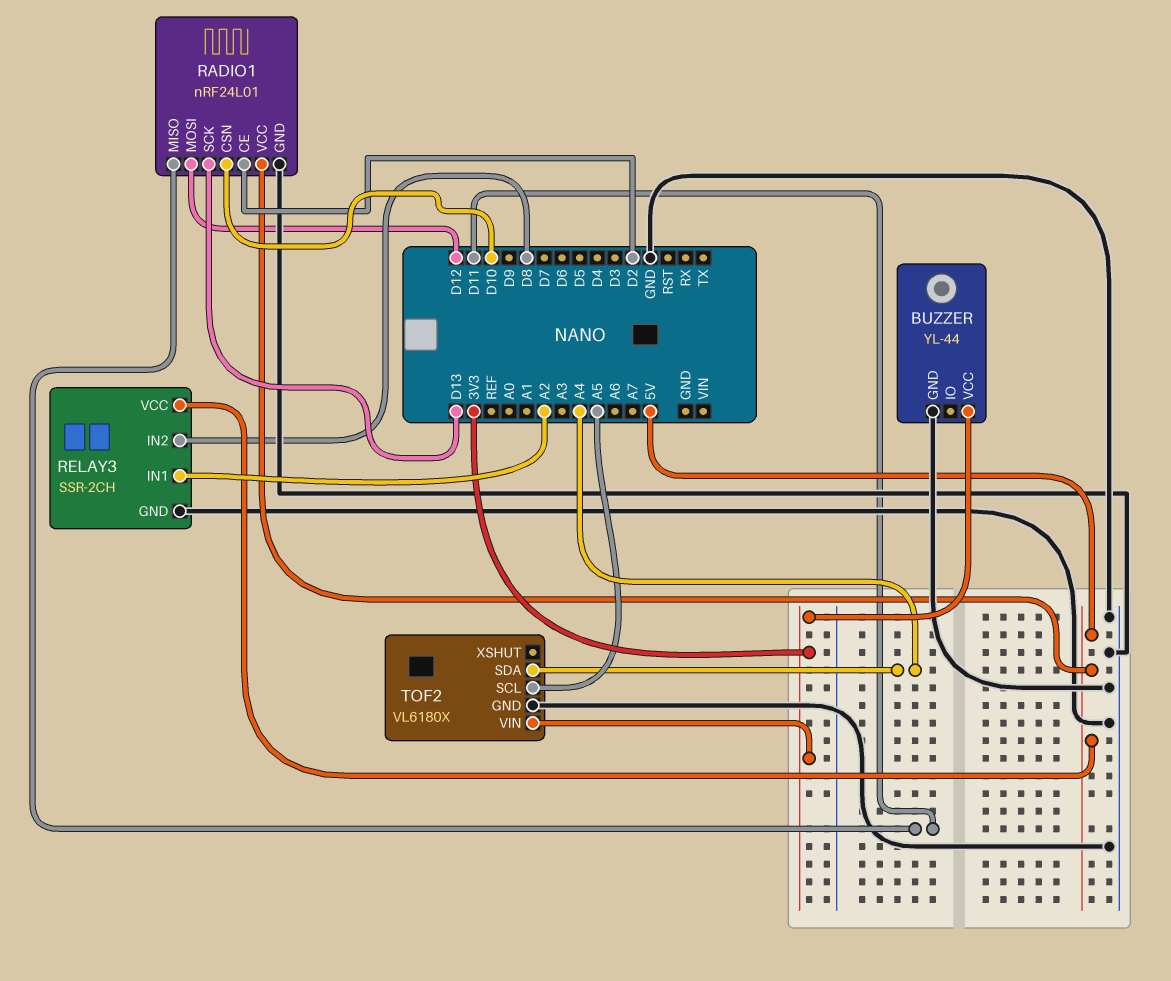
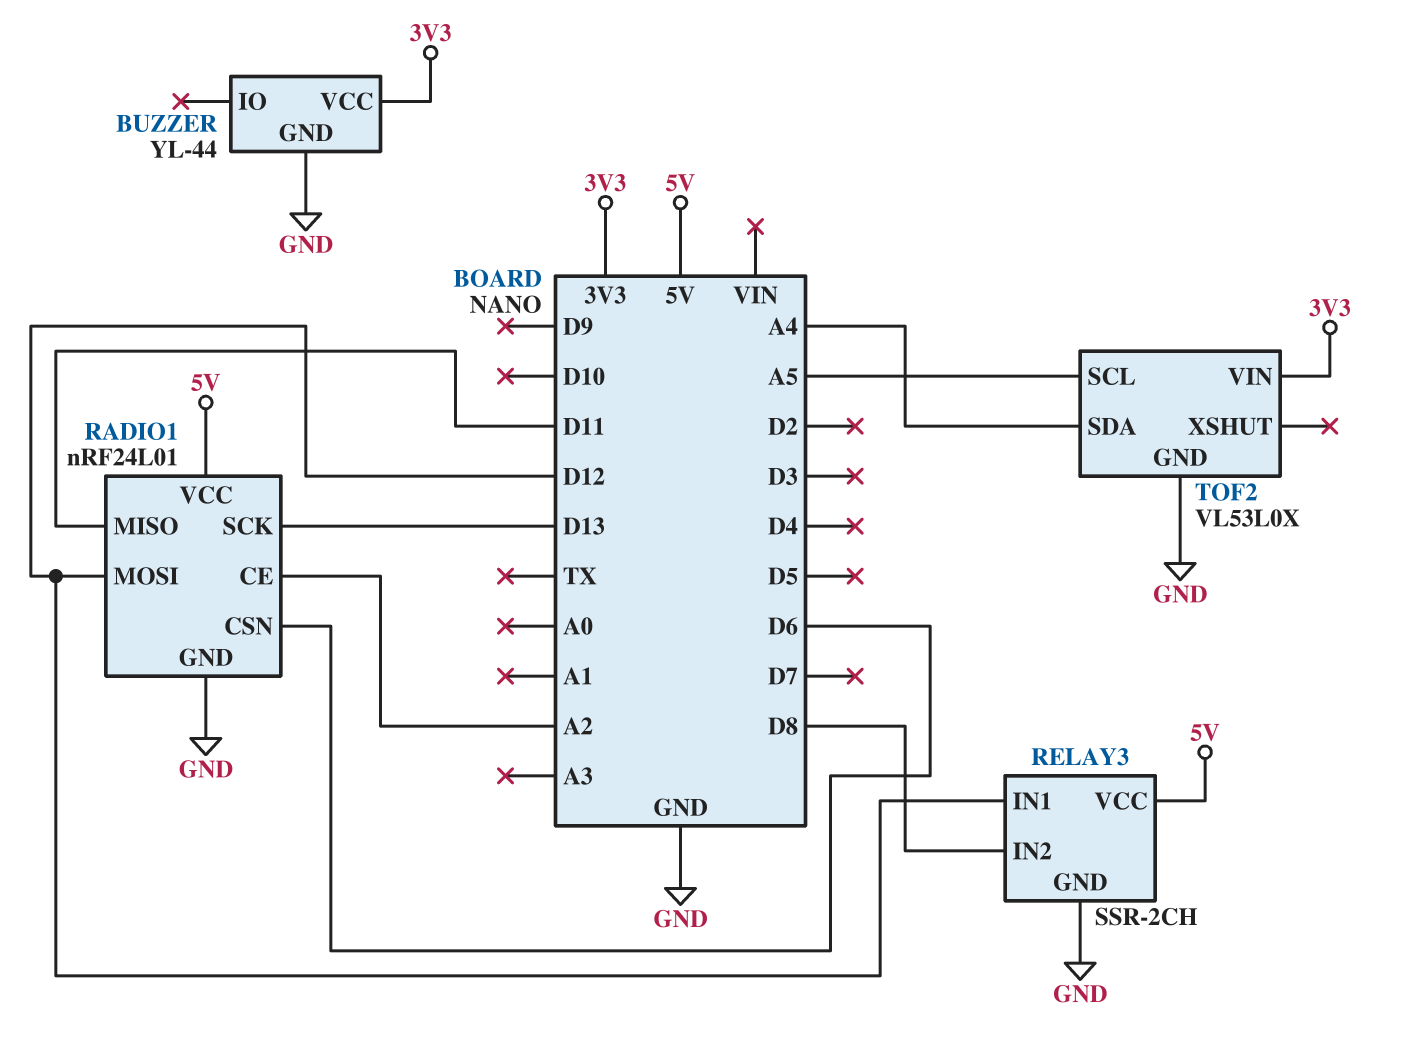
RADIO1 pin CE: D2 -> A2
RADIO1 pin CSN: D10 -> D6
RELAY3 pin IN1: A2 -> D12
TOF2: VL6180X -> VL53L0X

